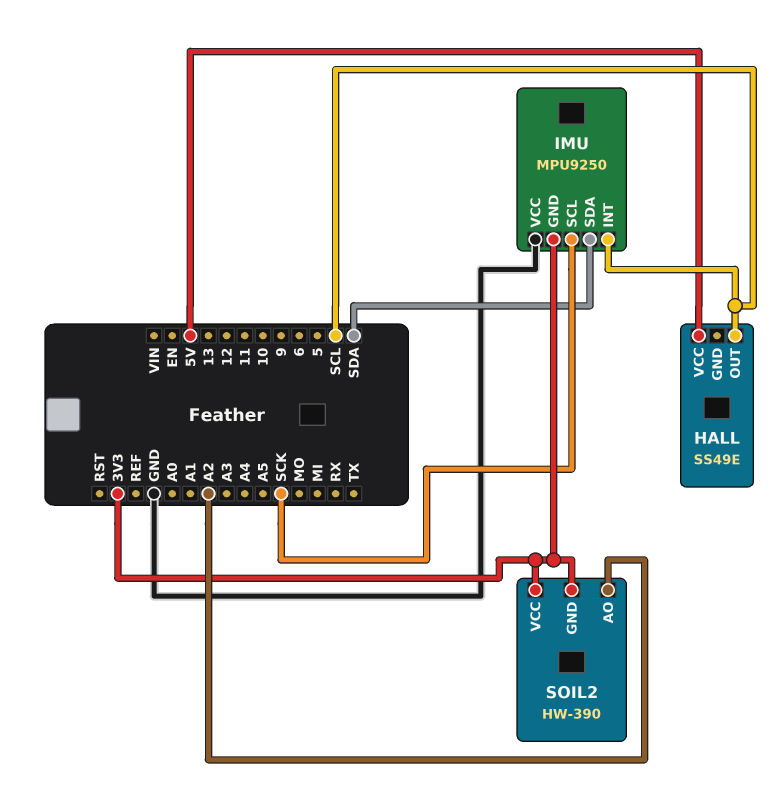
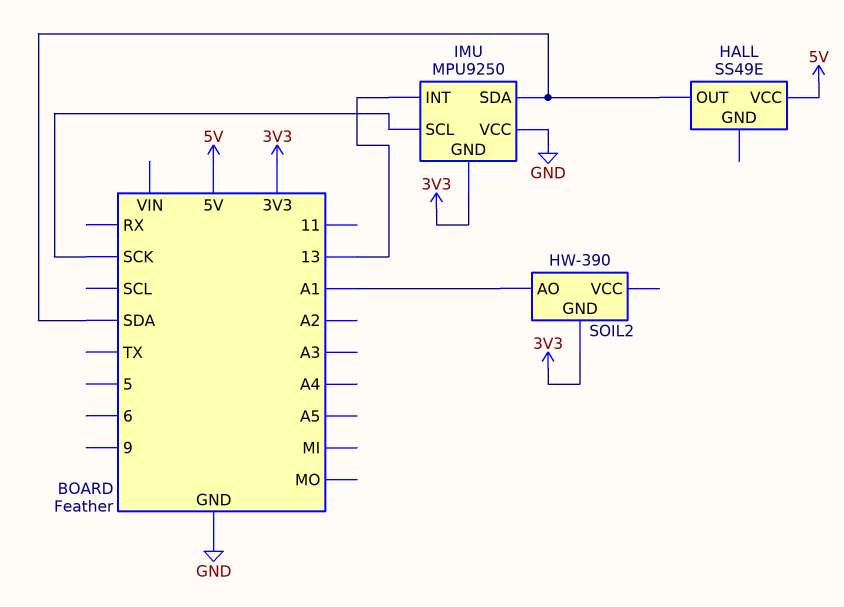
HALL pin OUT: SCL -> SDA
IMU pin INT: SCL -> 13
SOIL2 pin AO: A2 -> A1
SOIL2 pin VCC: 3V3 -> none

